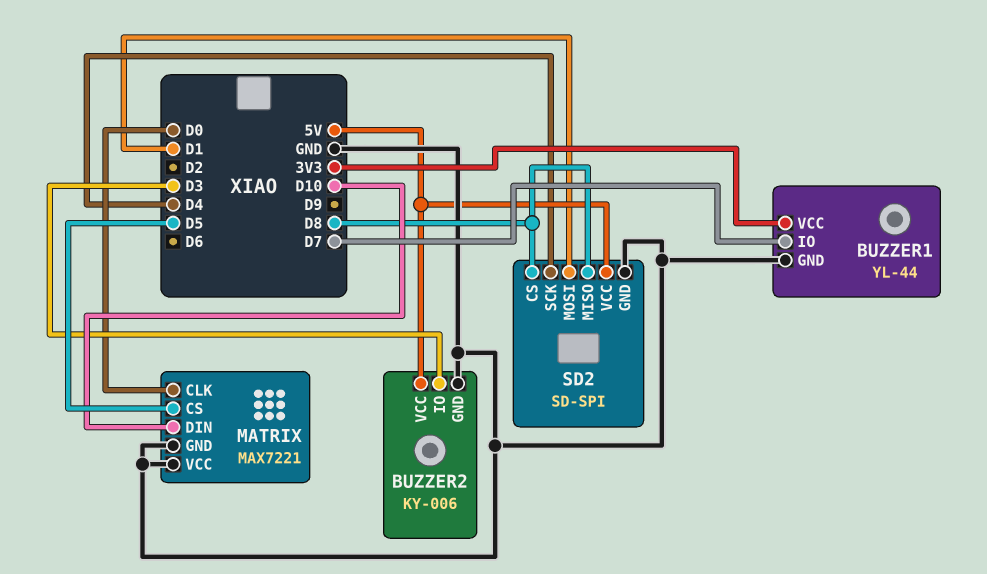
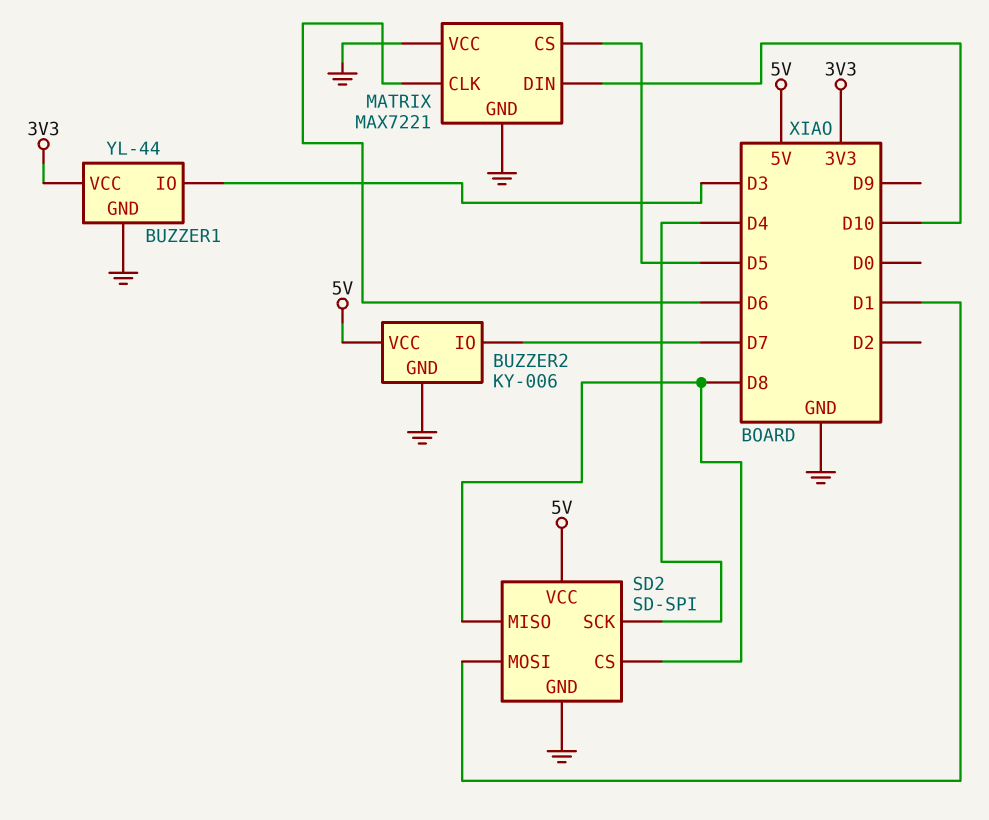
BUZZER1 pin IO: D7 -> D3
BUZZER2 pin IO: D3 -> D7
MATRIX pin CLK: D0 -> D6

